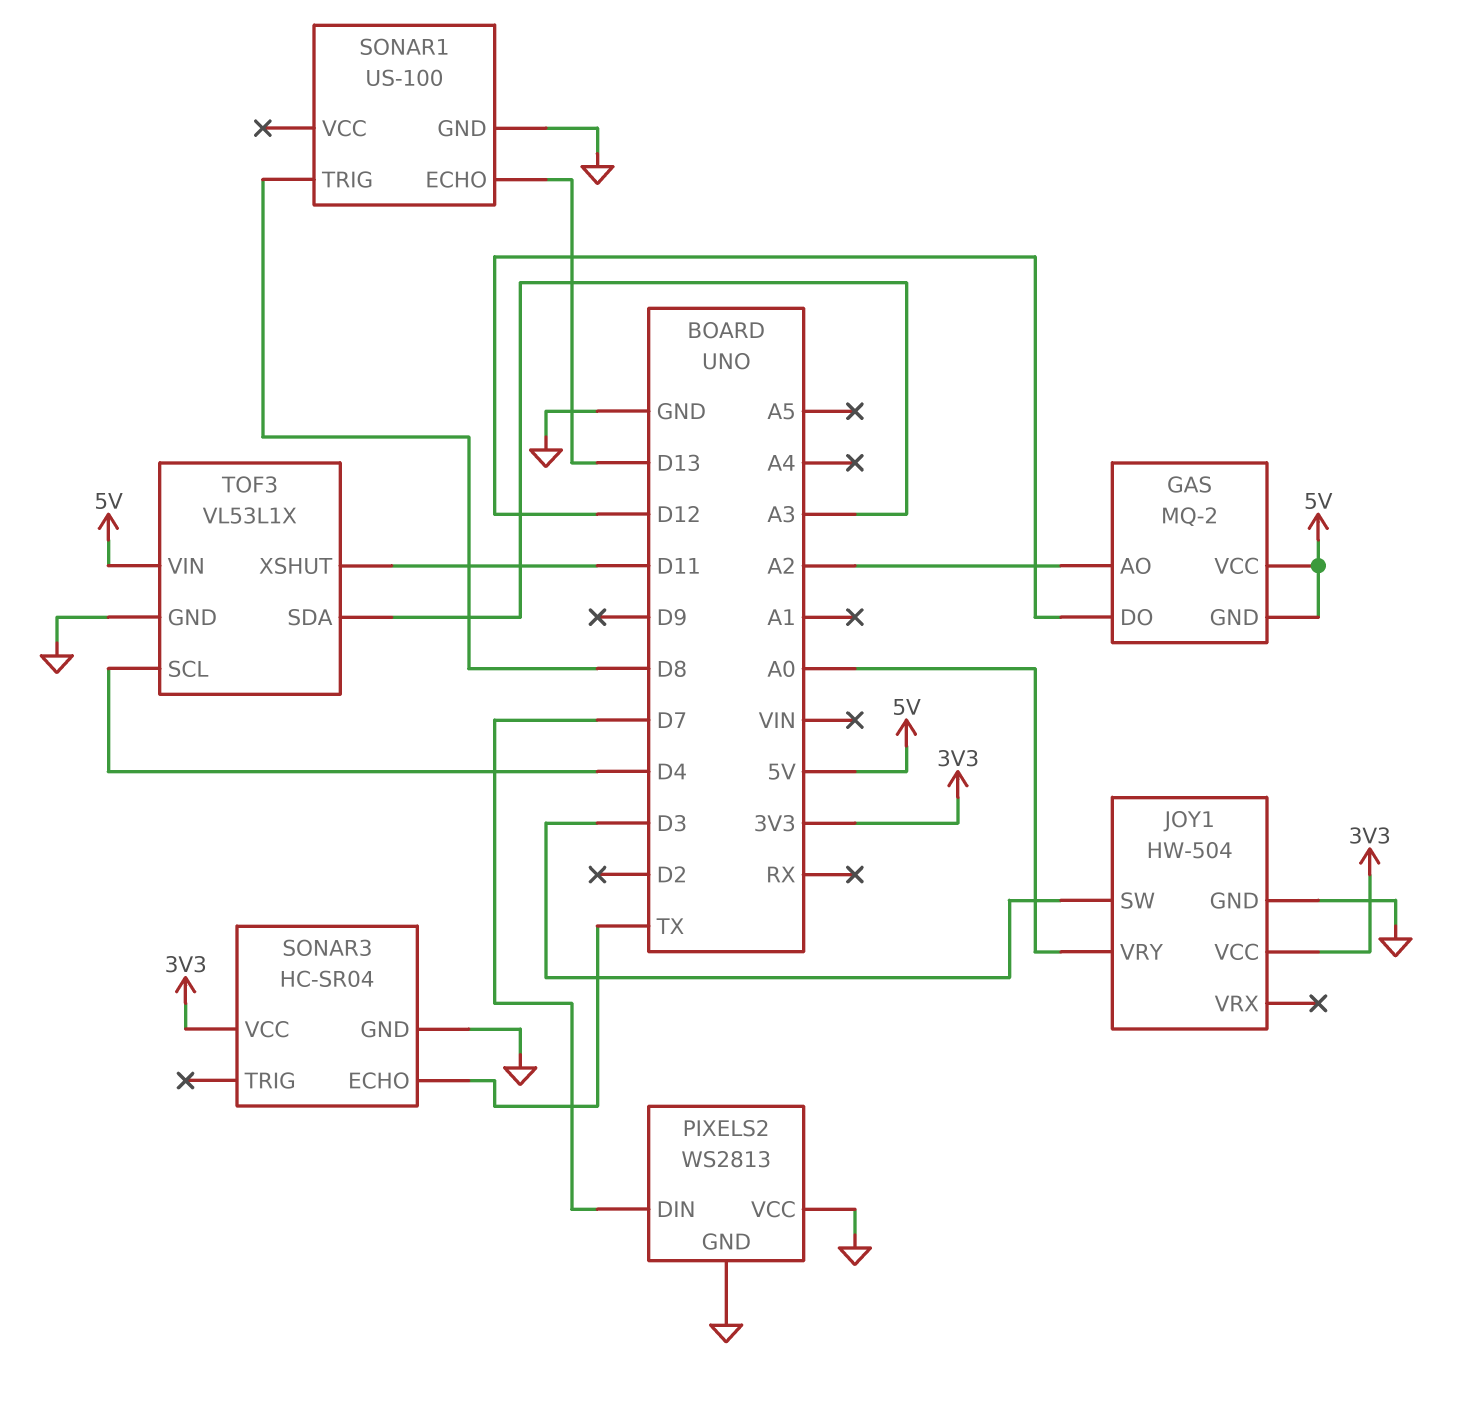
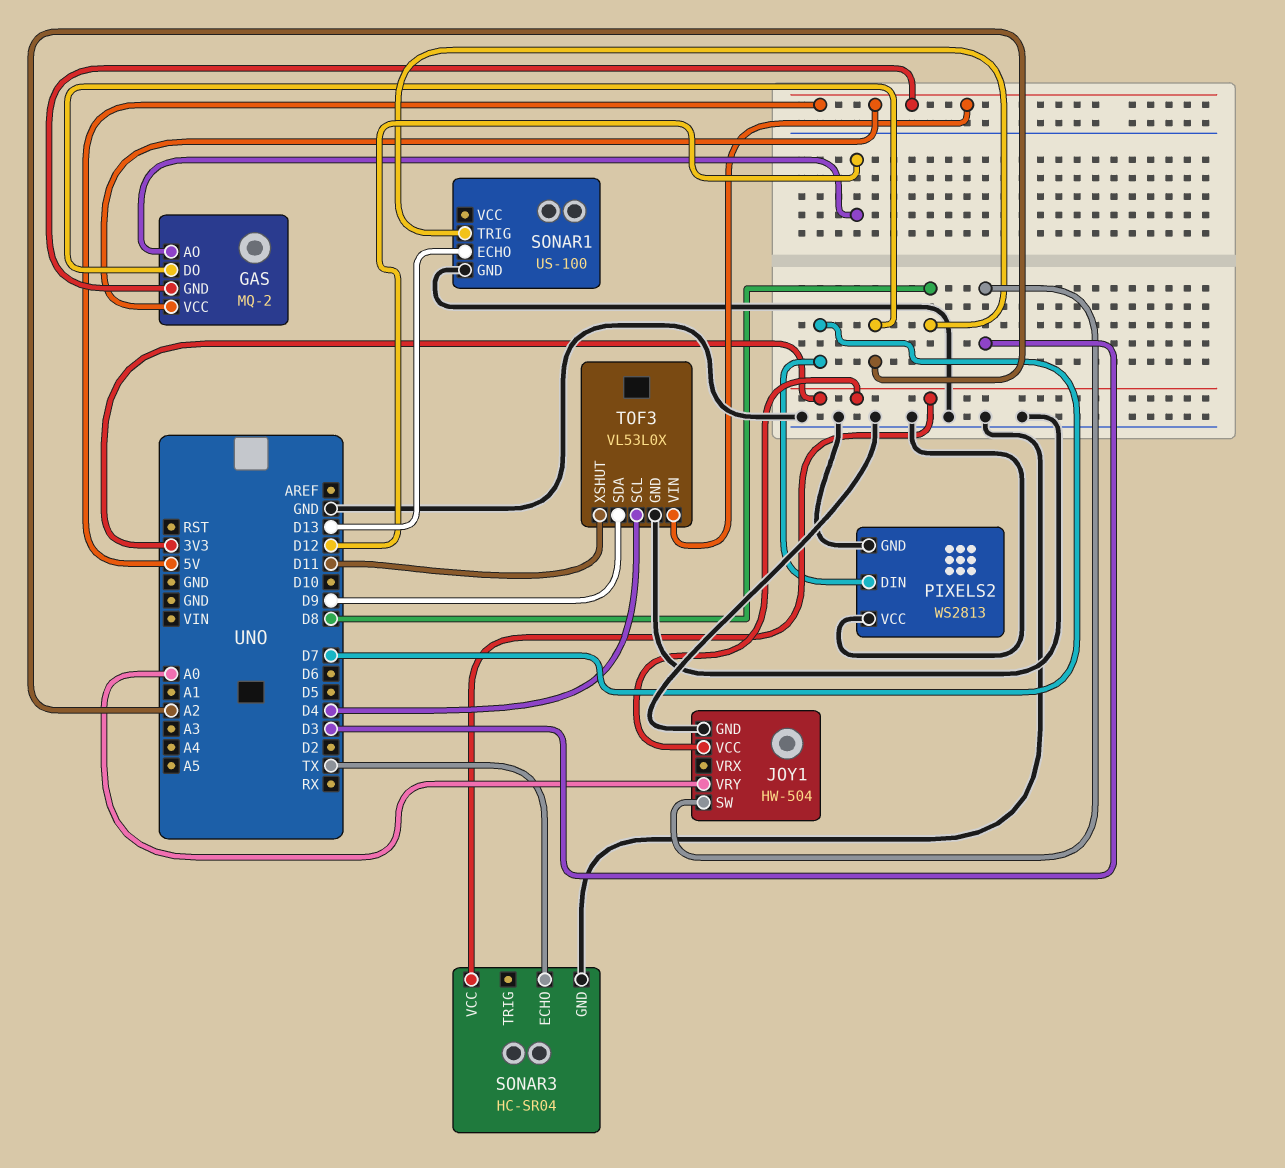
GAS pin AO: A2 -> D12
GAS pin DO: D12 -> A2
TOF3: VL53L1X -> VL53L0X
TOF3 pin SDA: A3 -> D9

